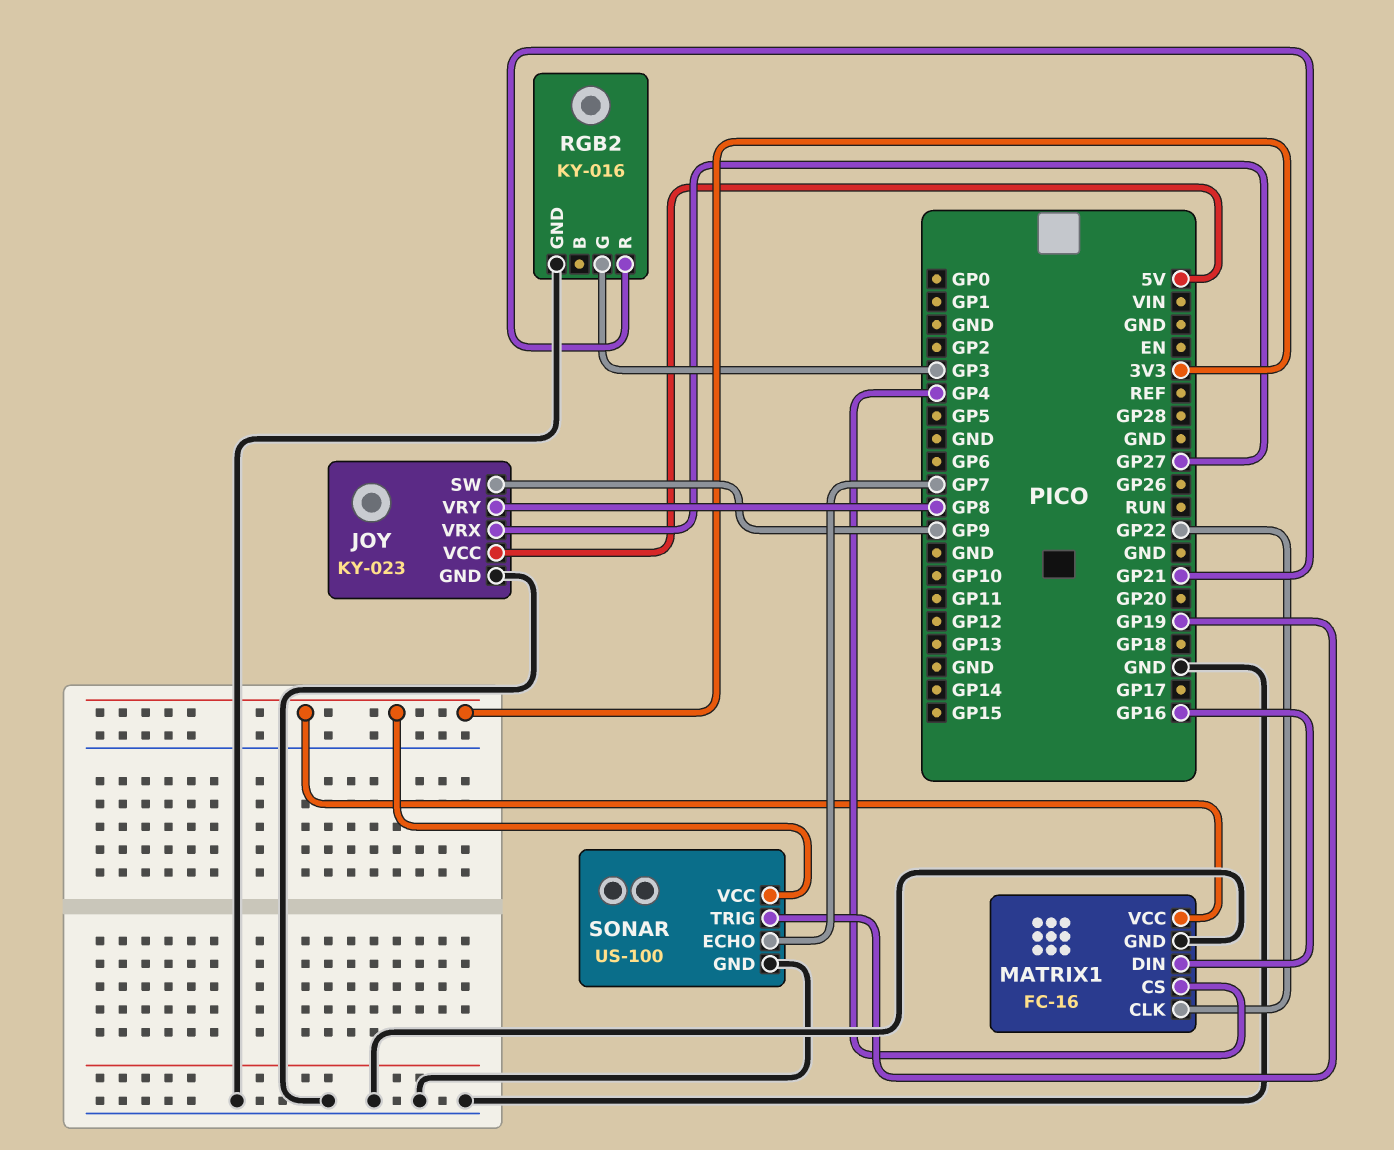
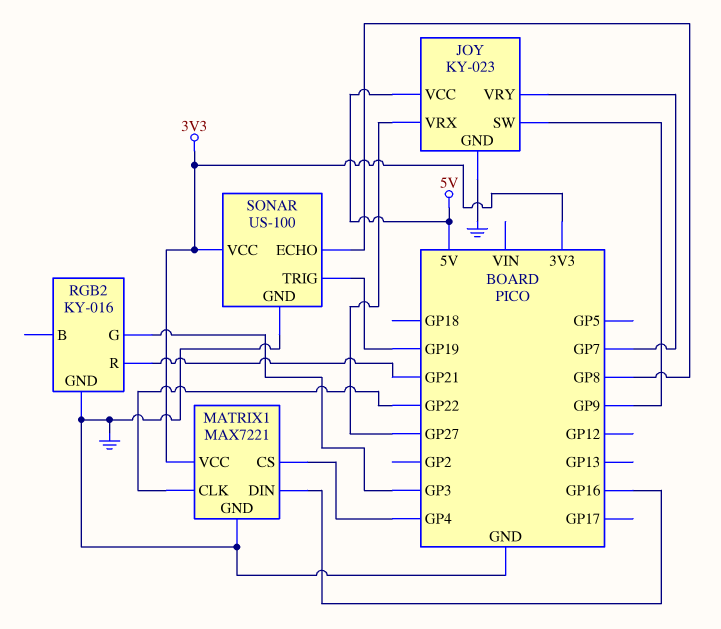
JOY pin VRY: GP8 -> GP7
MATRIX1: FC-16 -> MAX7221
SONAR pin ECHO: GP7 -> GP8

